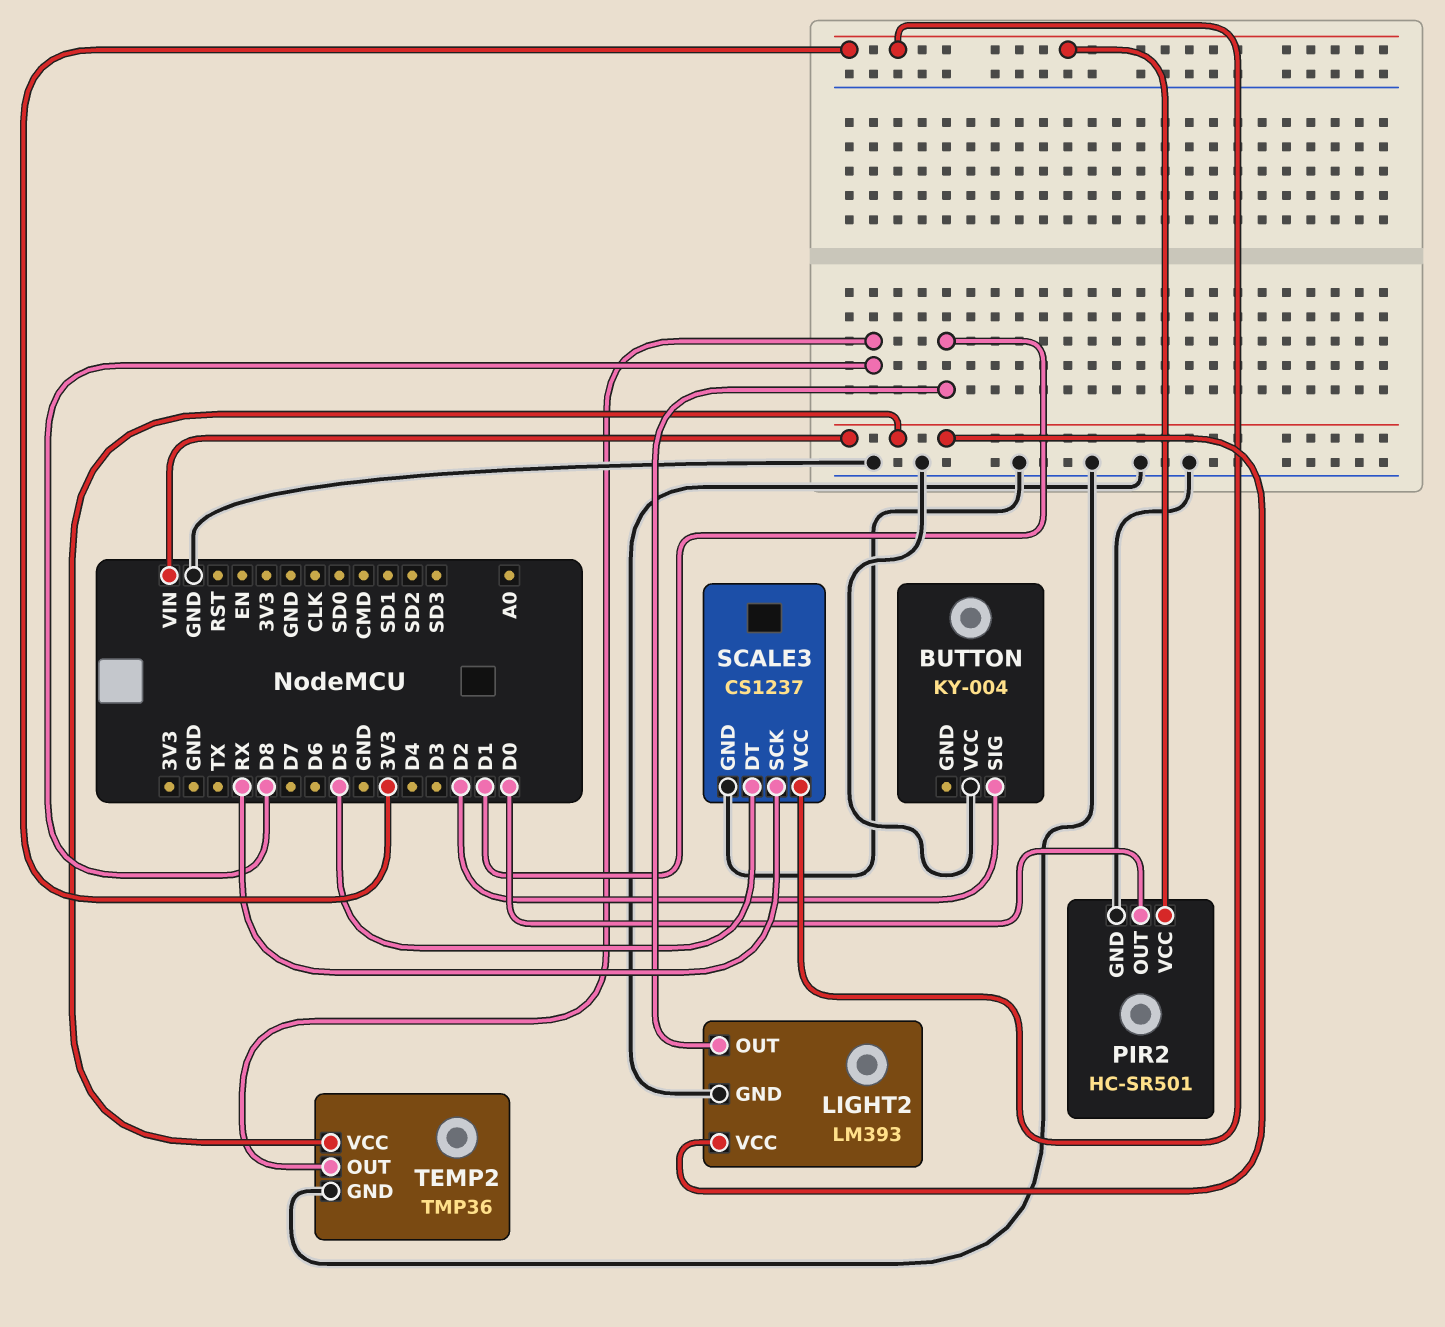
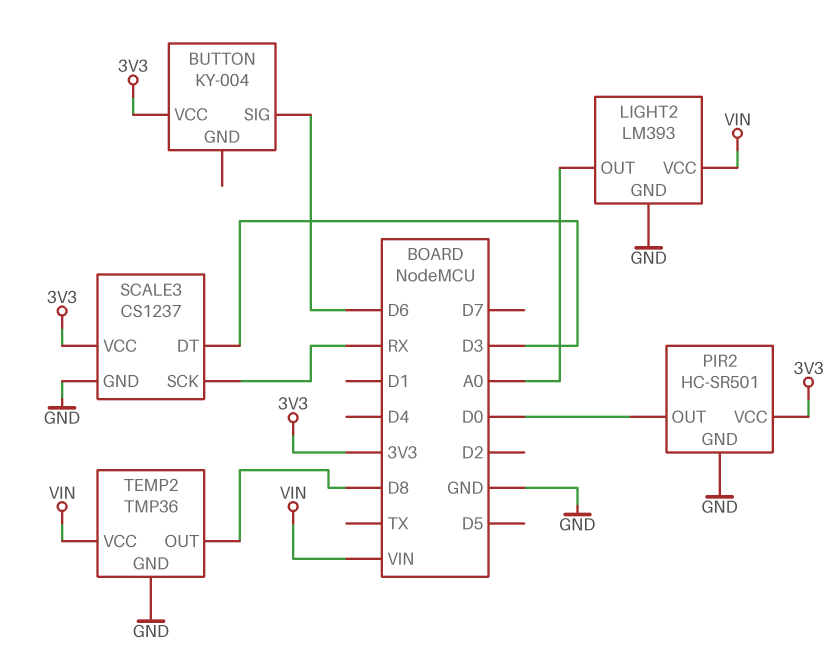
BUTTON pin SIG: D2 -> D6
BUTTON pin VCC: GND -> 3V3
LIGHT2 pin OUT: D1 -> A0
SCALE3 pin DT: D5 -> D3

